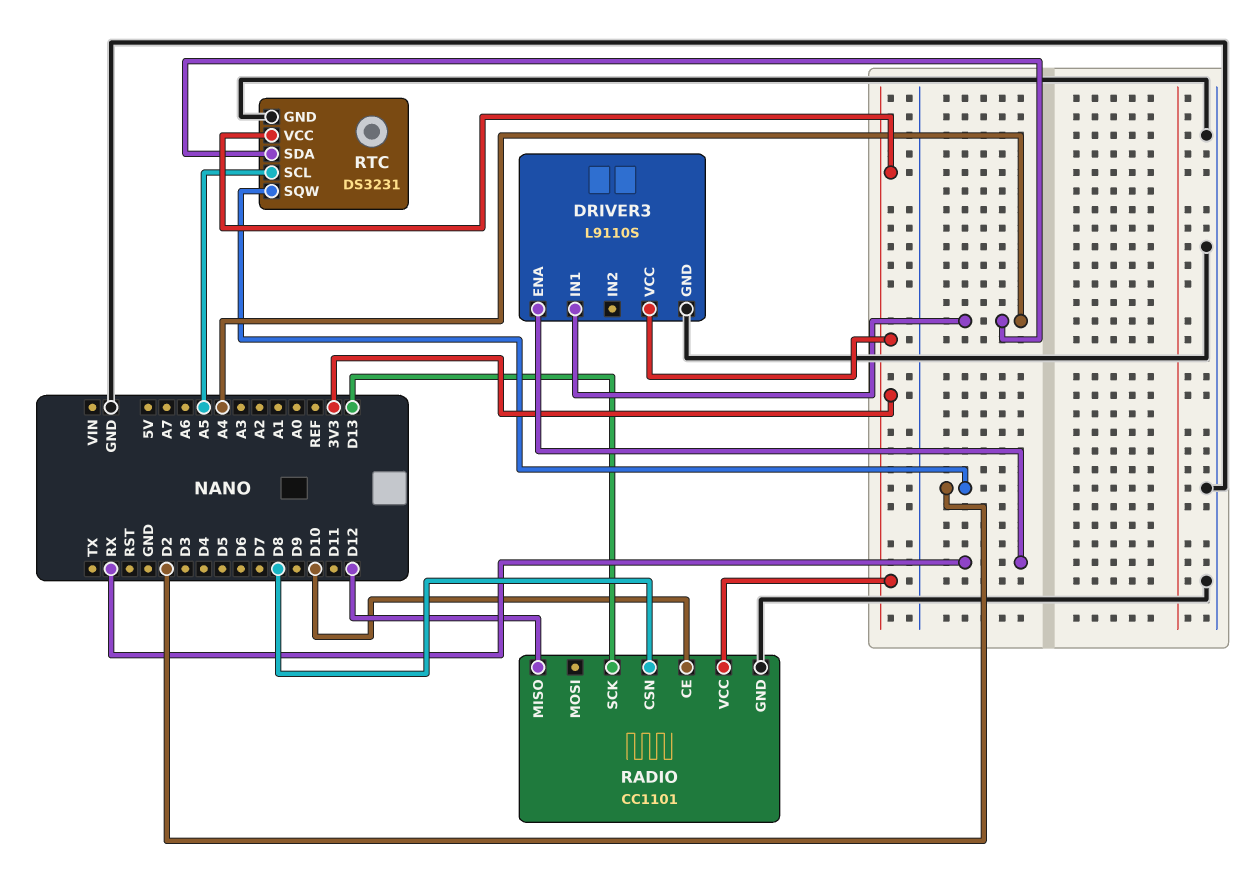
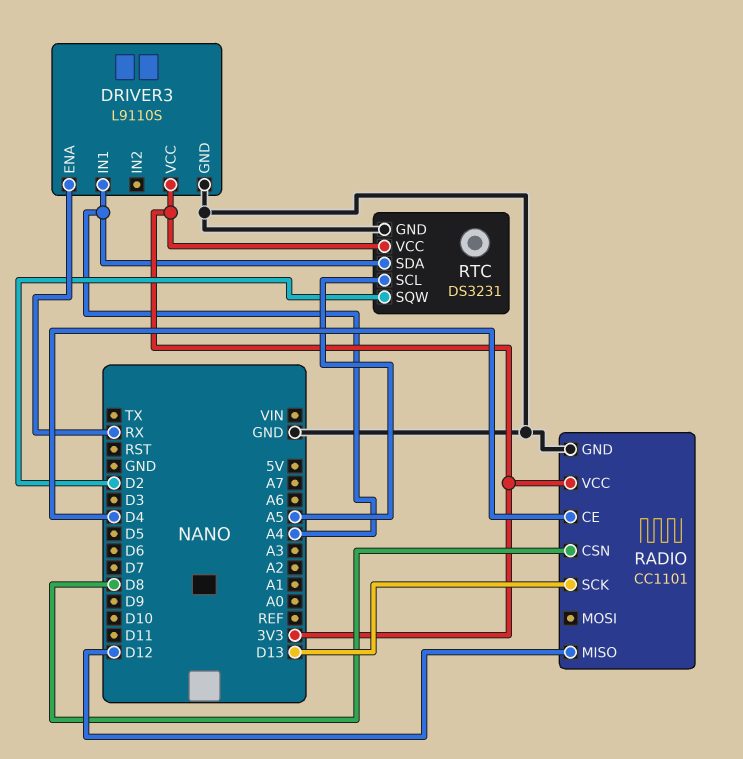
RADIO pin CE: D10 -> D4

